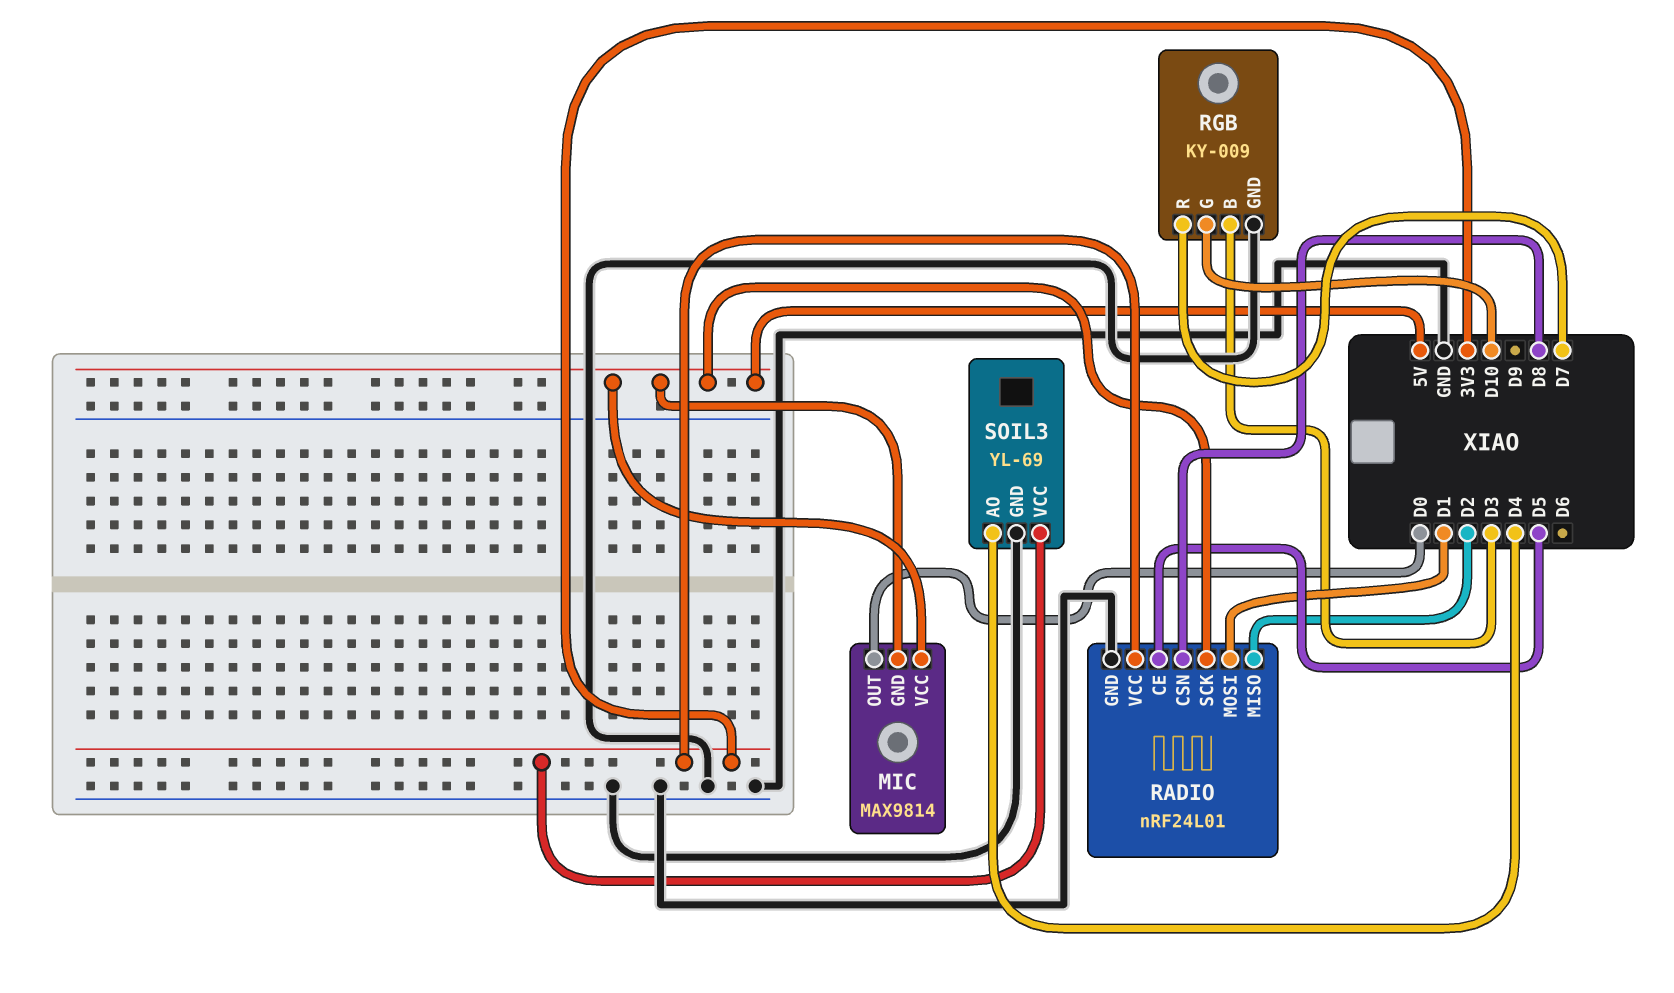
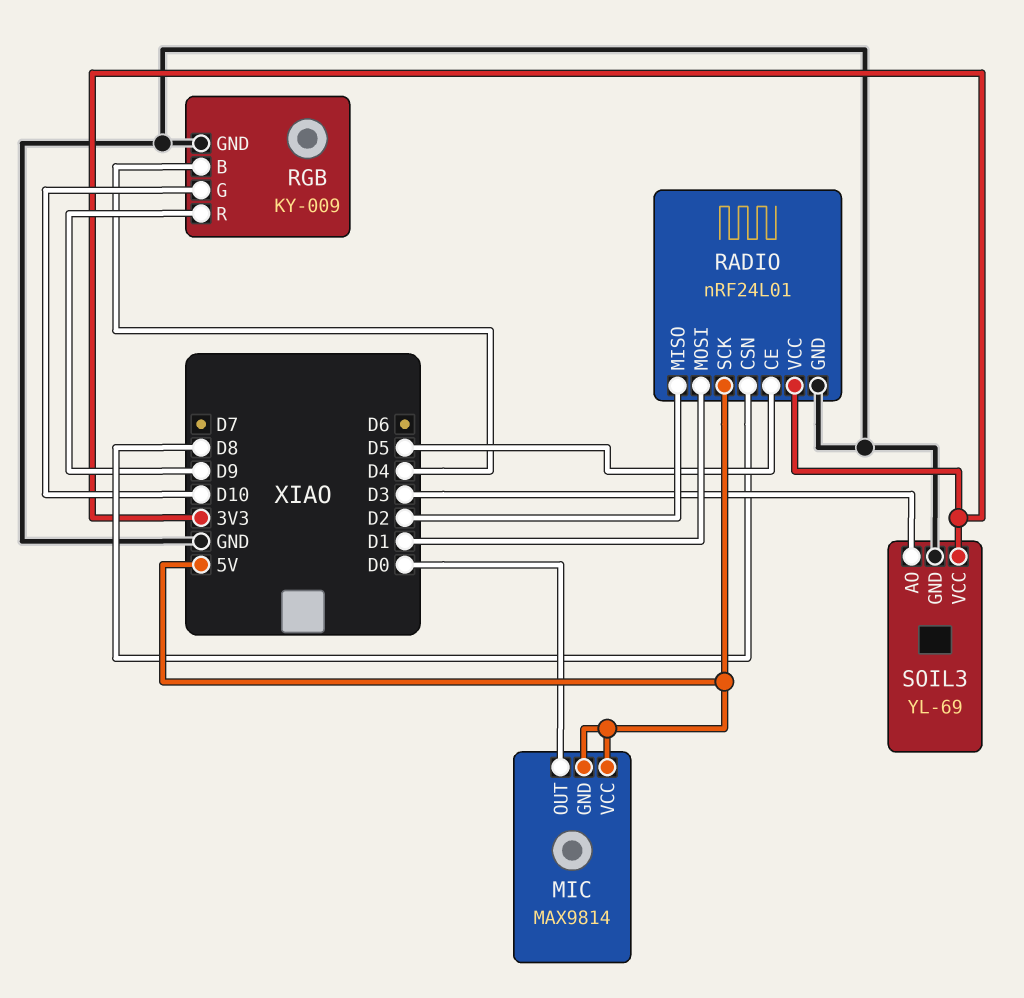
RGB pin B: D3 -> D4
RGB pin R: D7 -> D9
SOIL3 pin AO: D4 -> D3

